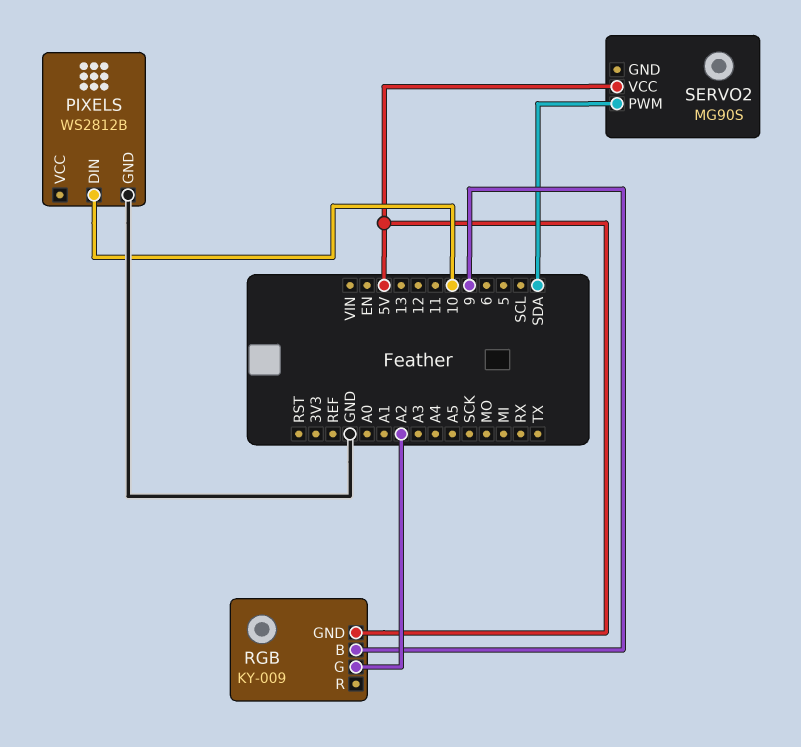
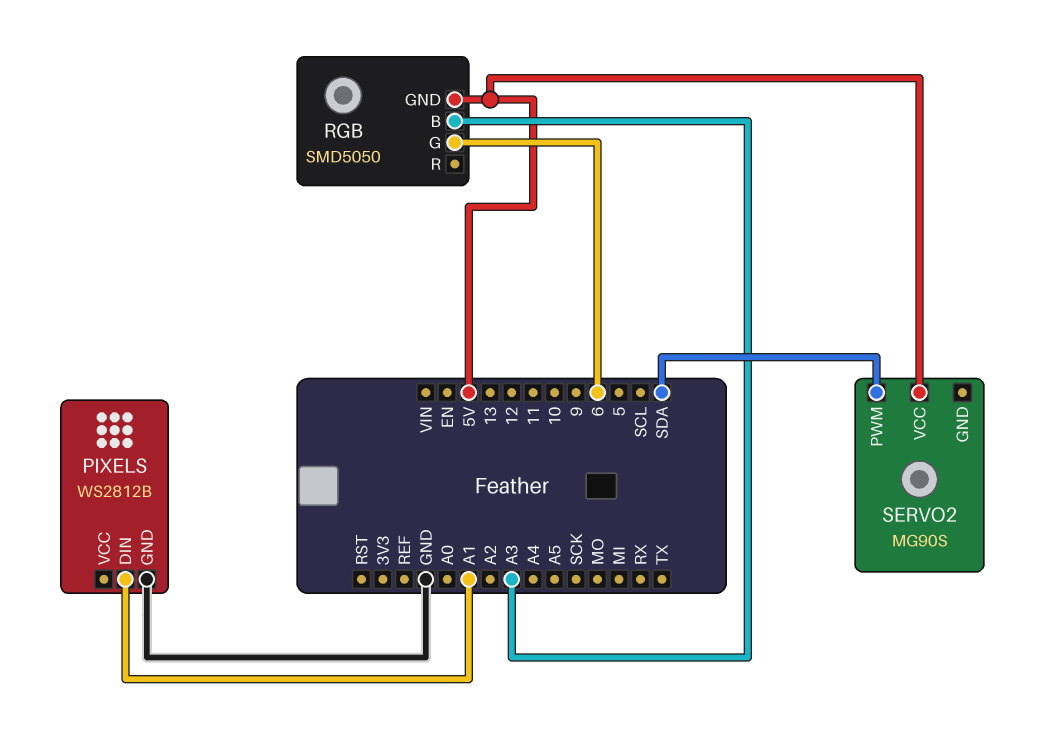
PIXELS pin DIN: 10 -> A1
RGB: KY-009 -> SMD5050
RGB pin B: 9 -> A3
RGB pin G: A2 -> 6

